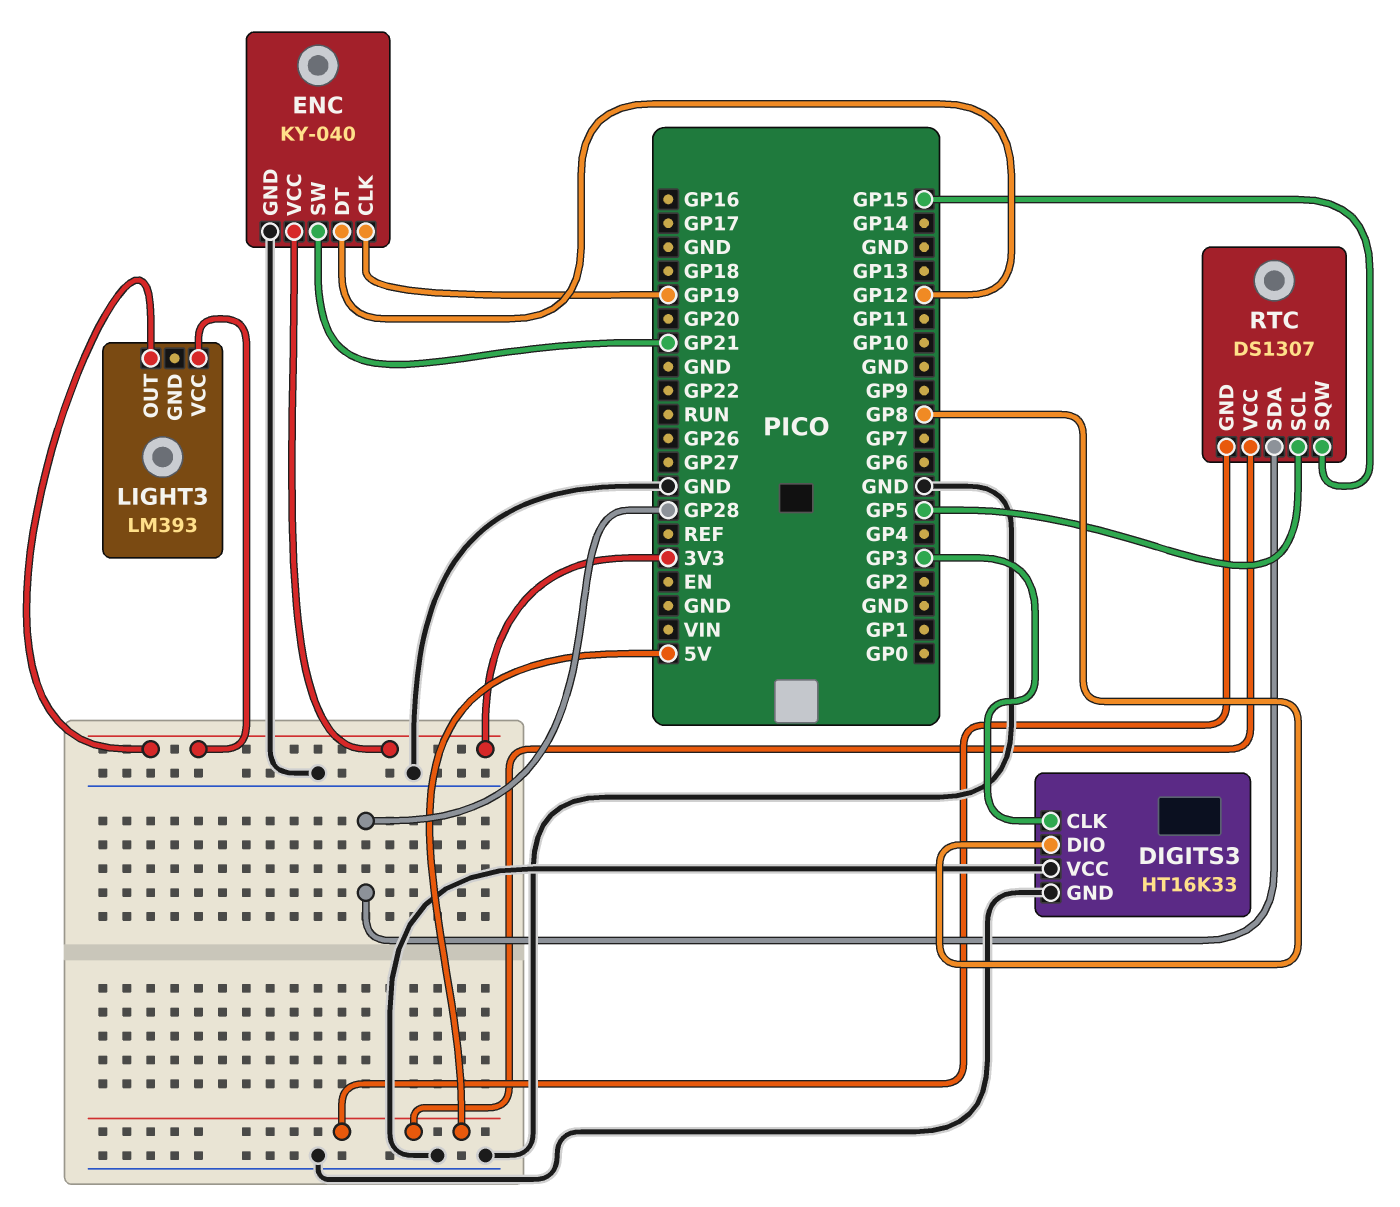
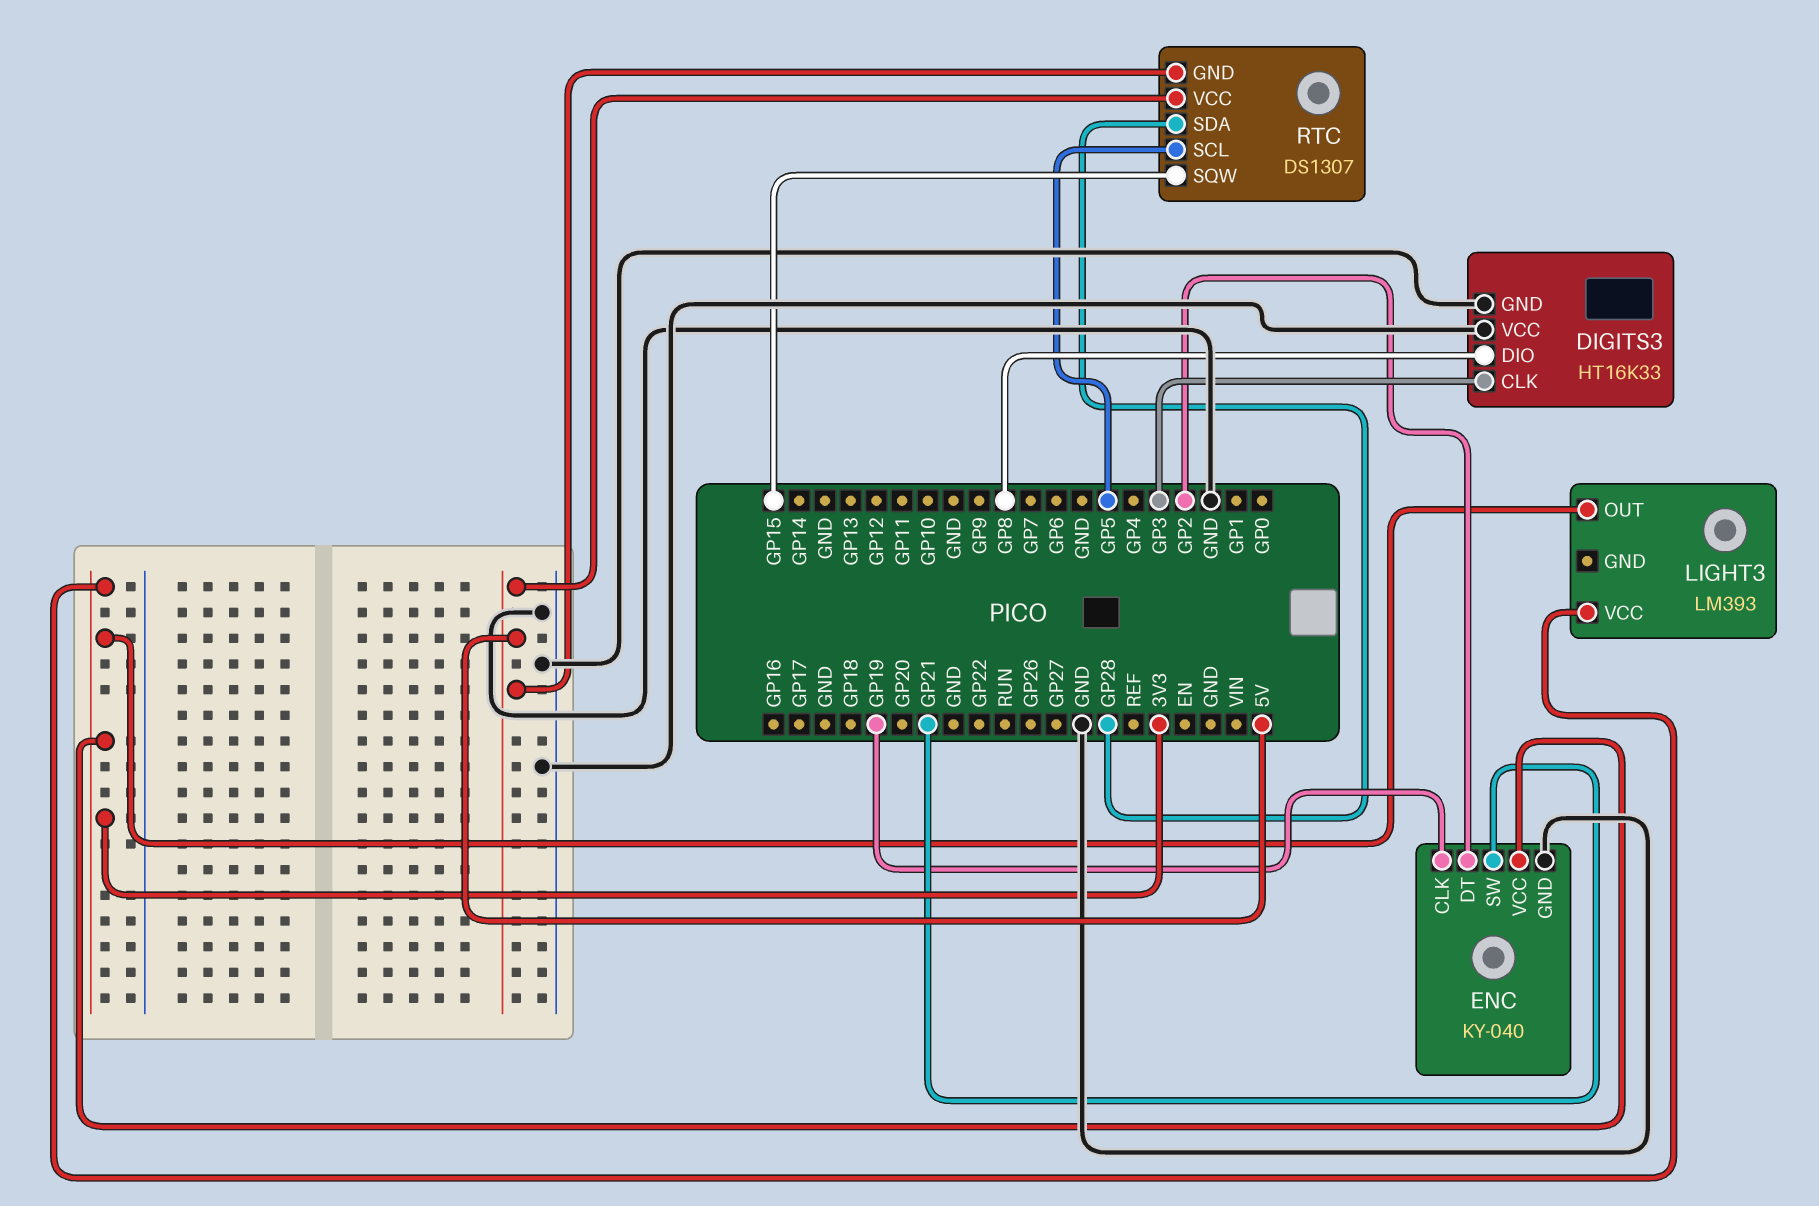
ENC pin DT: GP12 -> GP2

